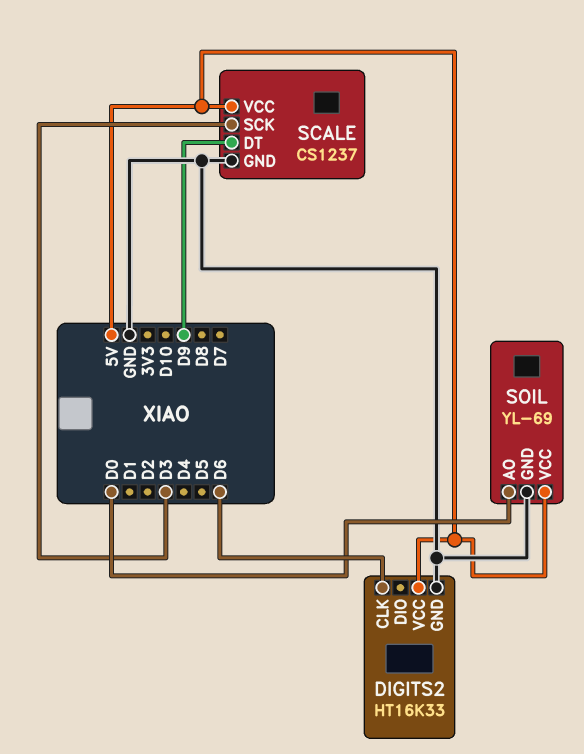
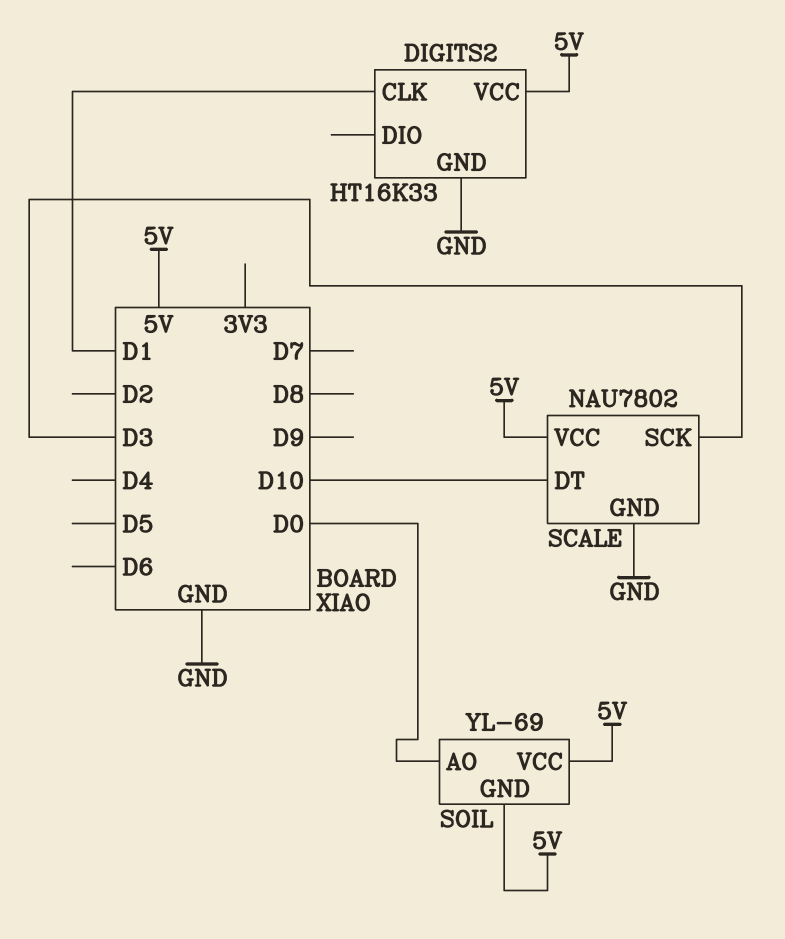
DIGITS2 pin CLK: D6 -> D1
SCALE: CS1237 -> NAU7802
SCALE pin DT: D9 -> D10
SOIL pin GND: GND -> 5V

